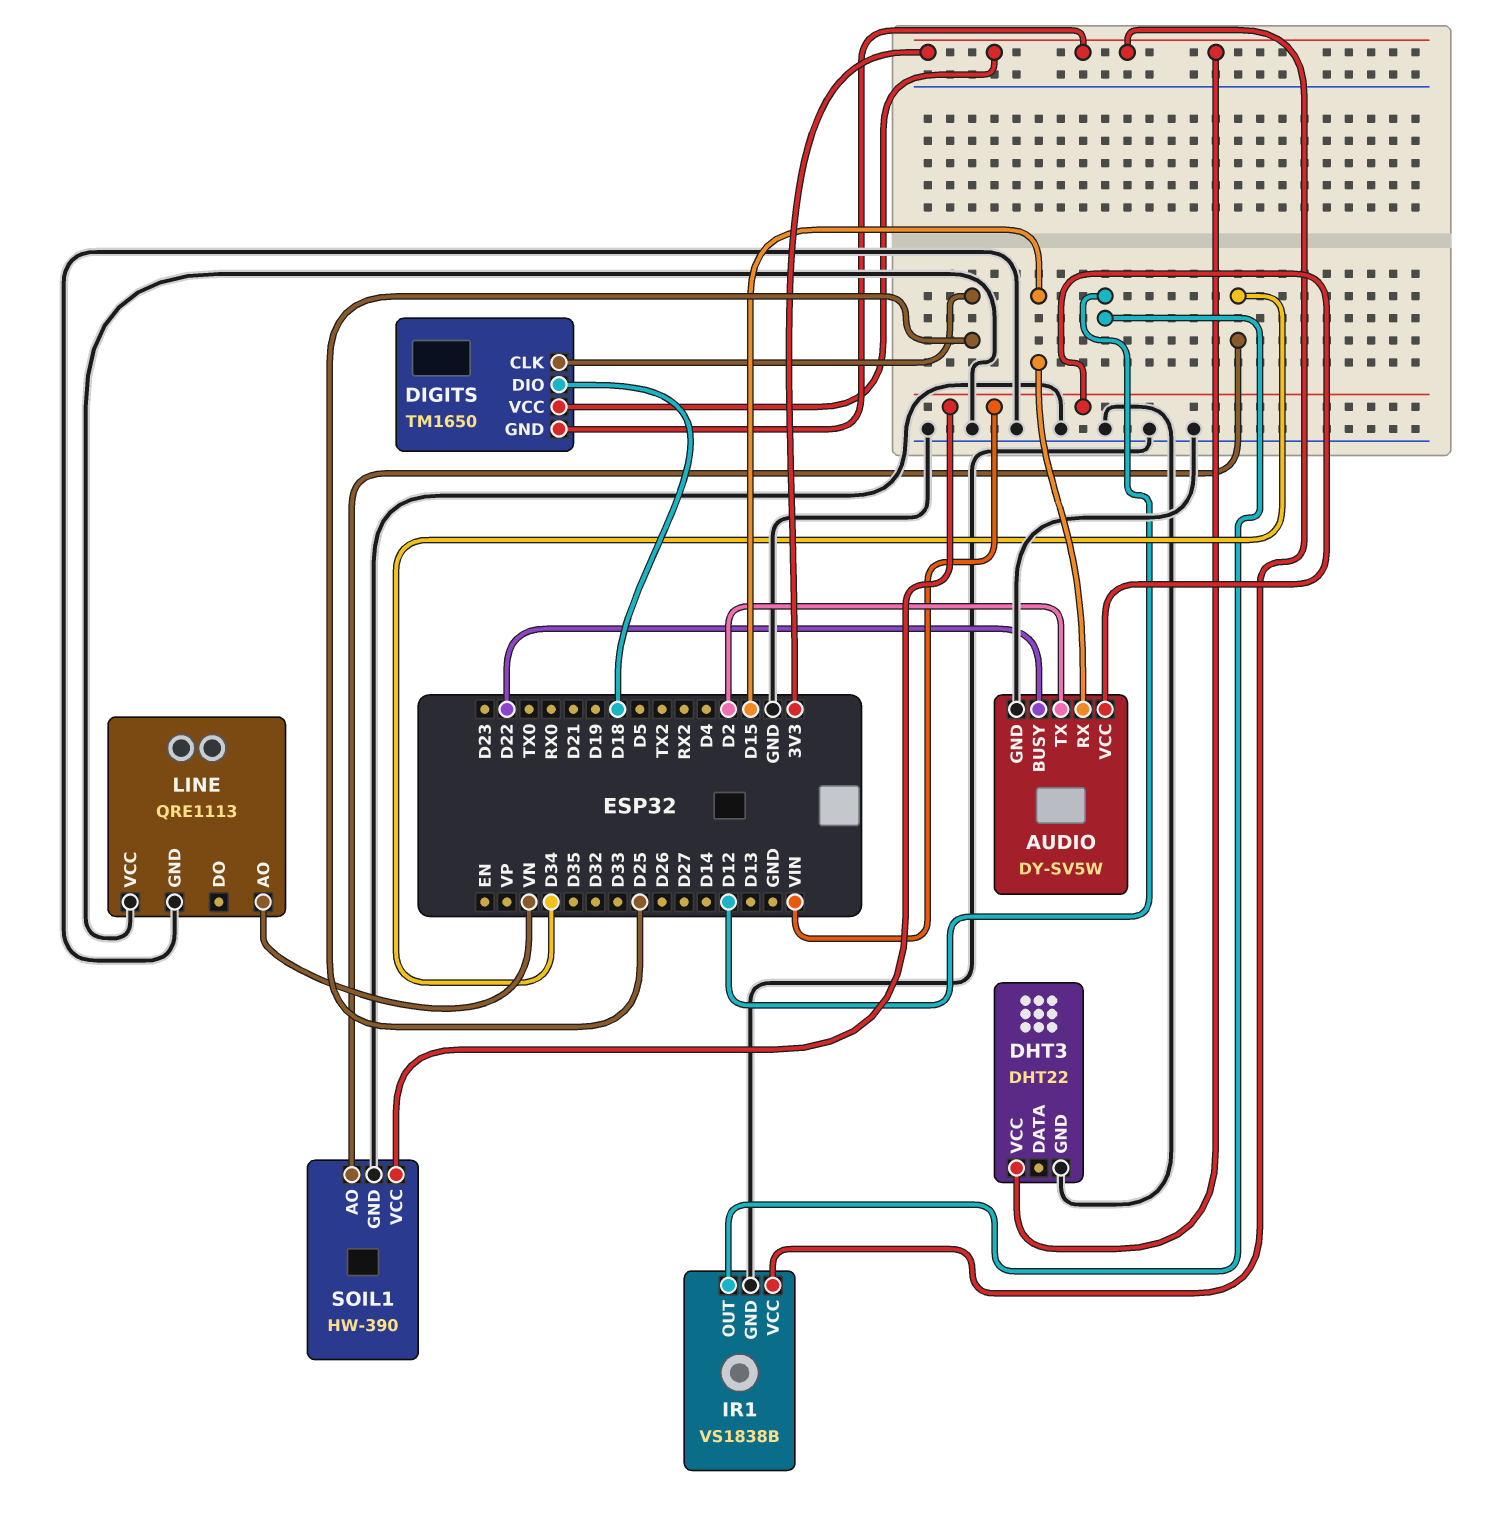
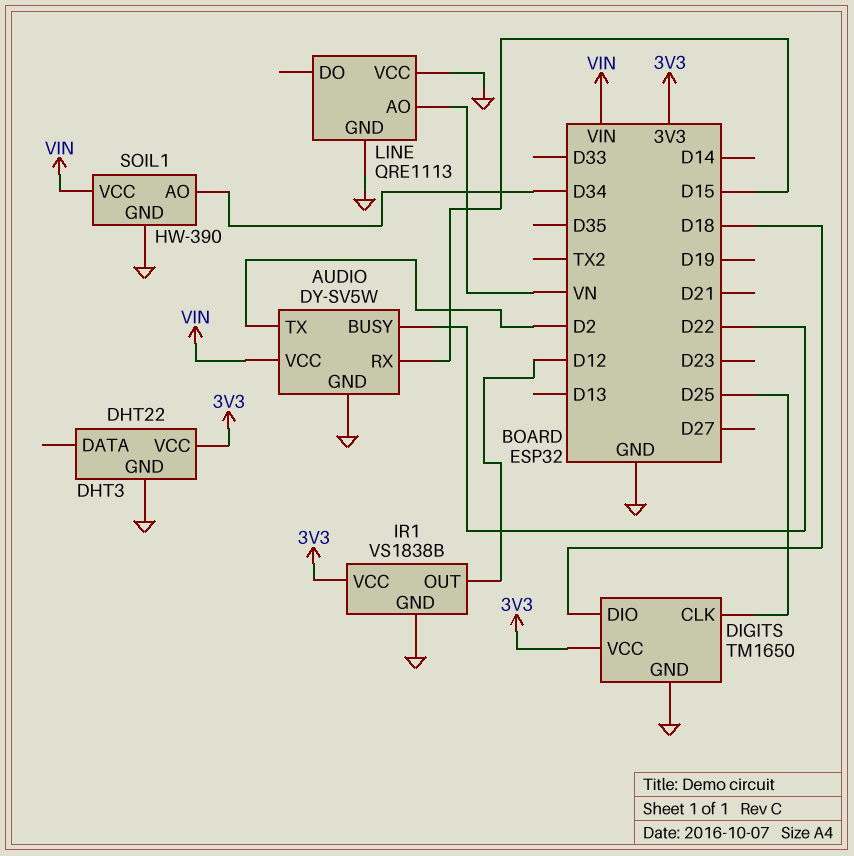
DIGITS pin GND: 3V3 -> GND

